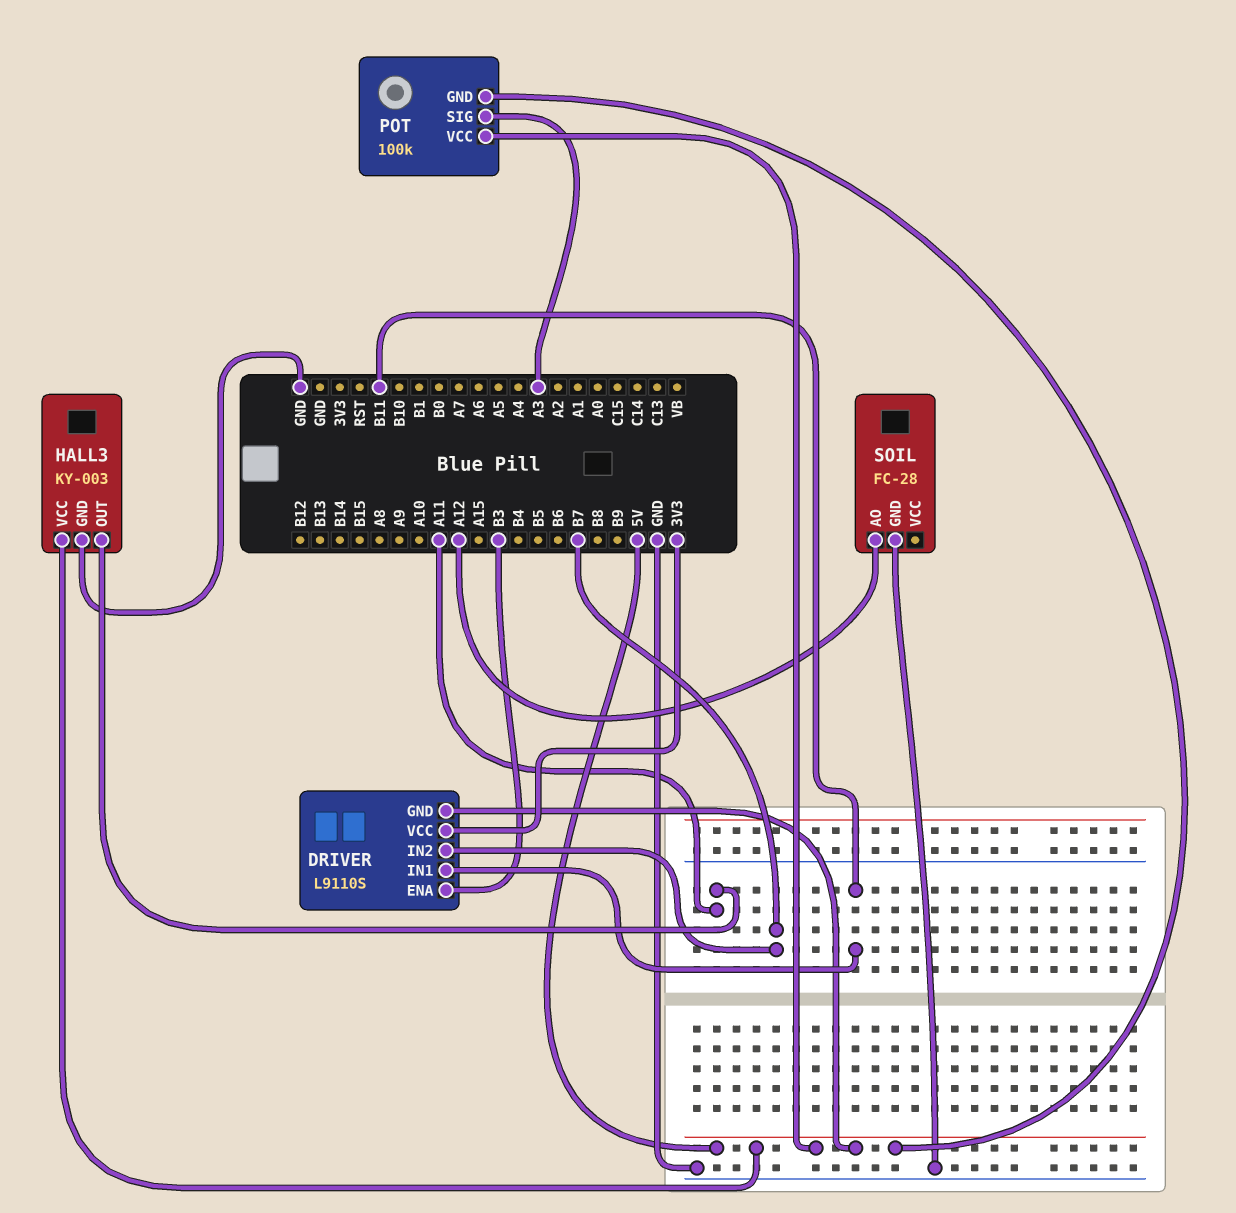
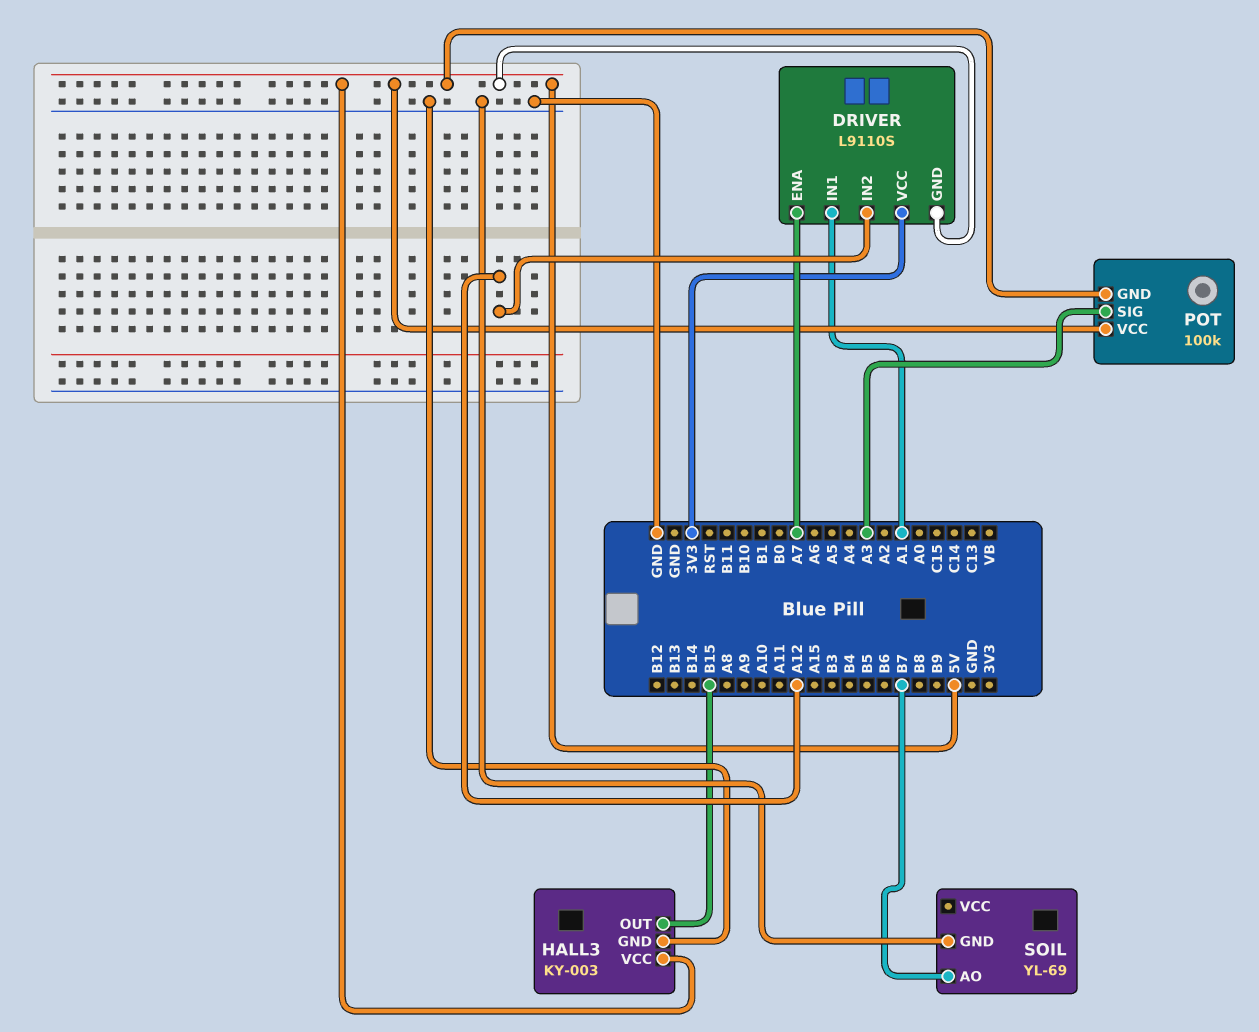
DRIVER pin ENA: B3 -> A7
DRIVER pin IN1: B11 -> A1
DRIVER pin IN2: B7 -> A12
HALL3 pin OUT: A11 -> B15
SOIL: FC-28 -> YL-69
SOIL pin AO: A12 -> B7

